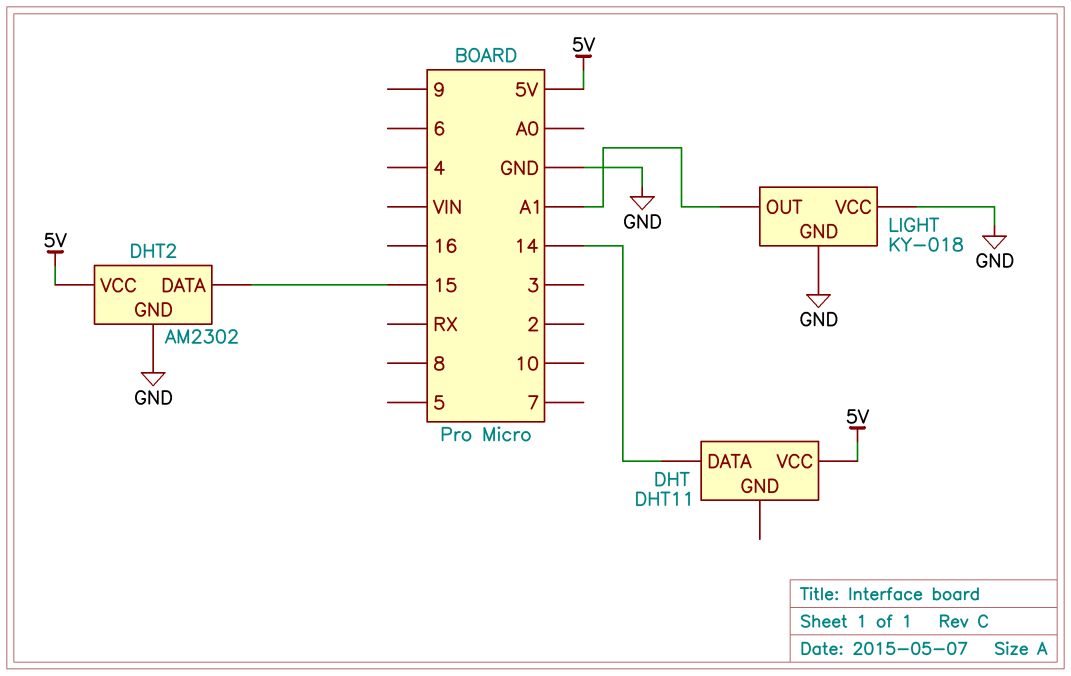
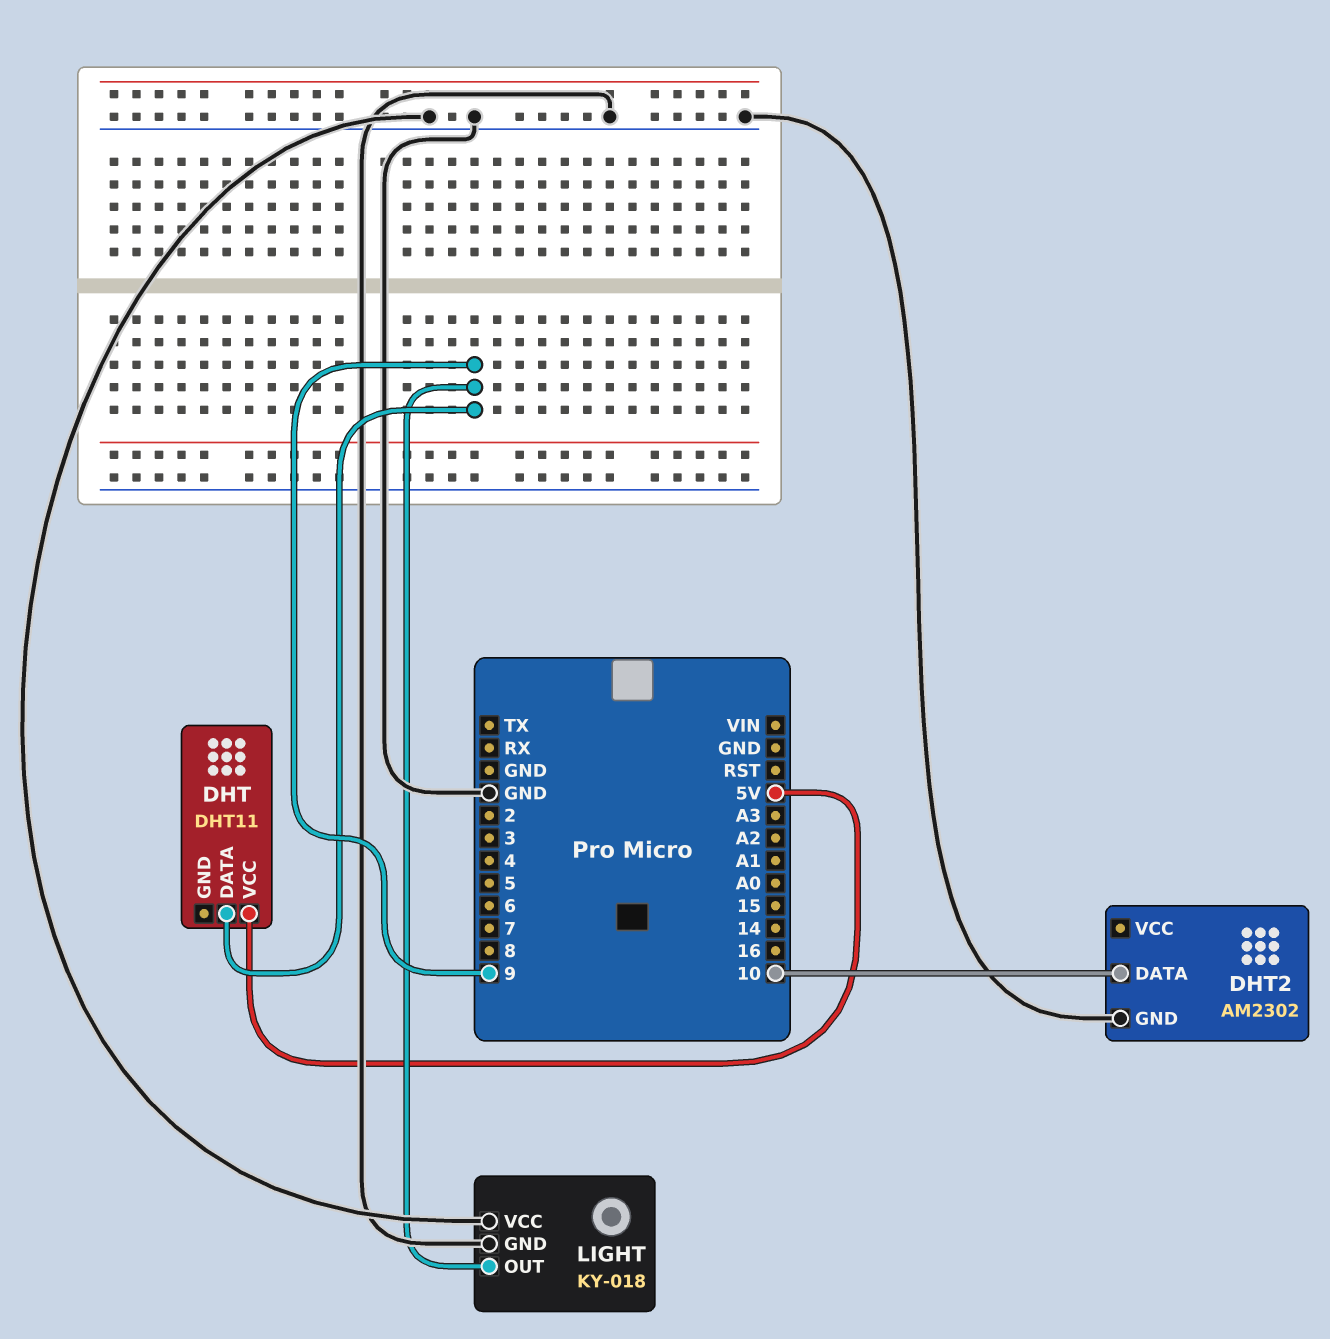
DHT pin DATA: 14 -> 9
DHT2 pin DATA: 15 -> 10
DHT2 pin VCC: 5V -> none
LIGHT pin OUT: A1 -> 9

